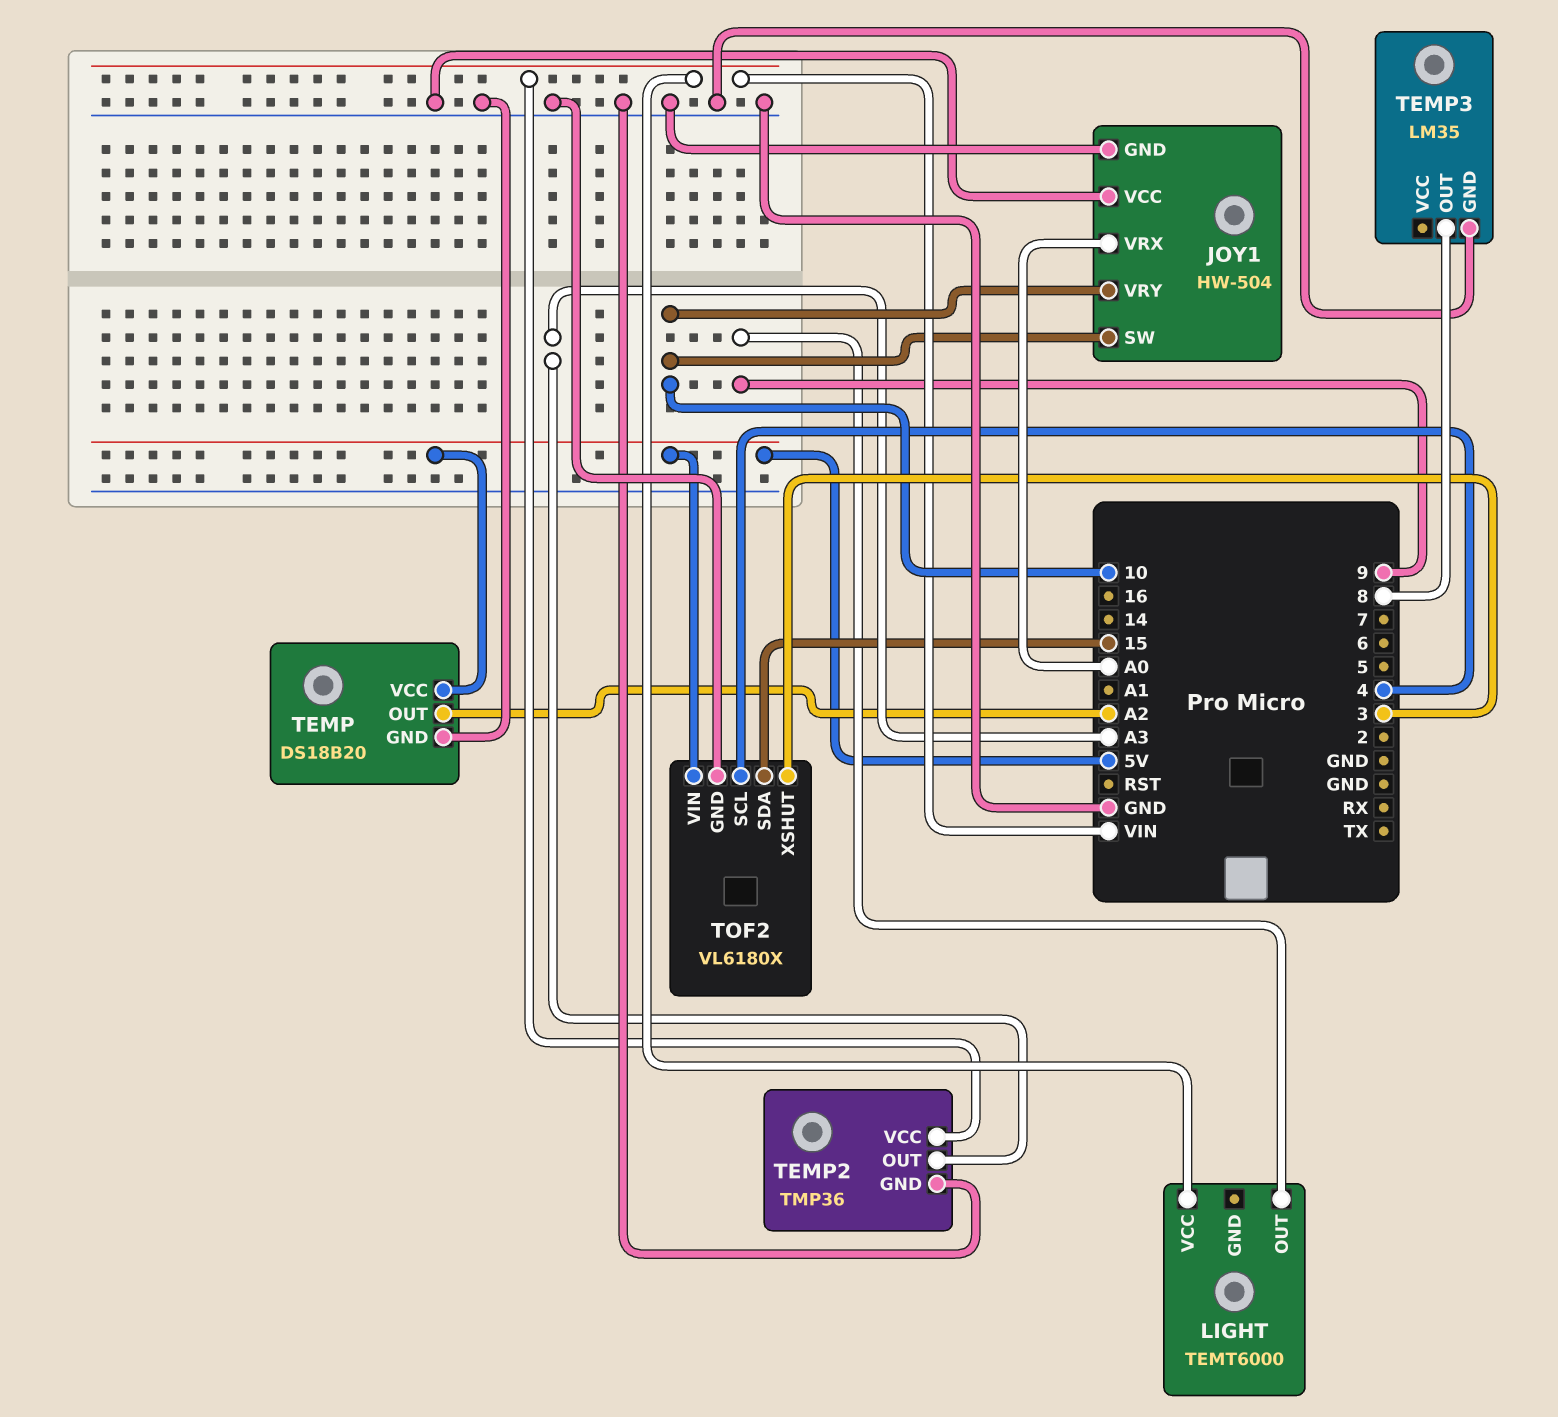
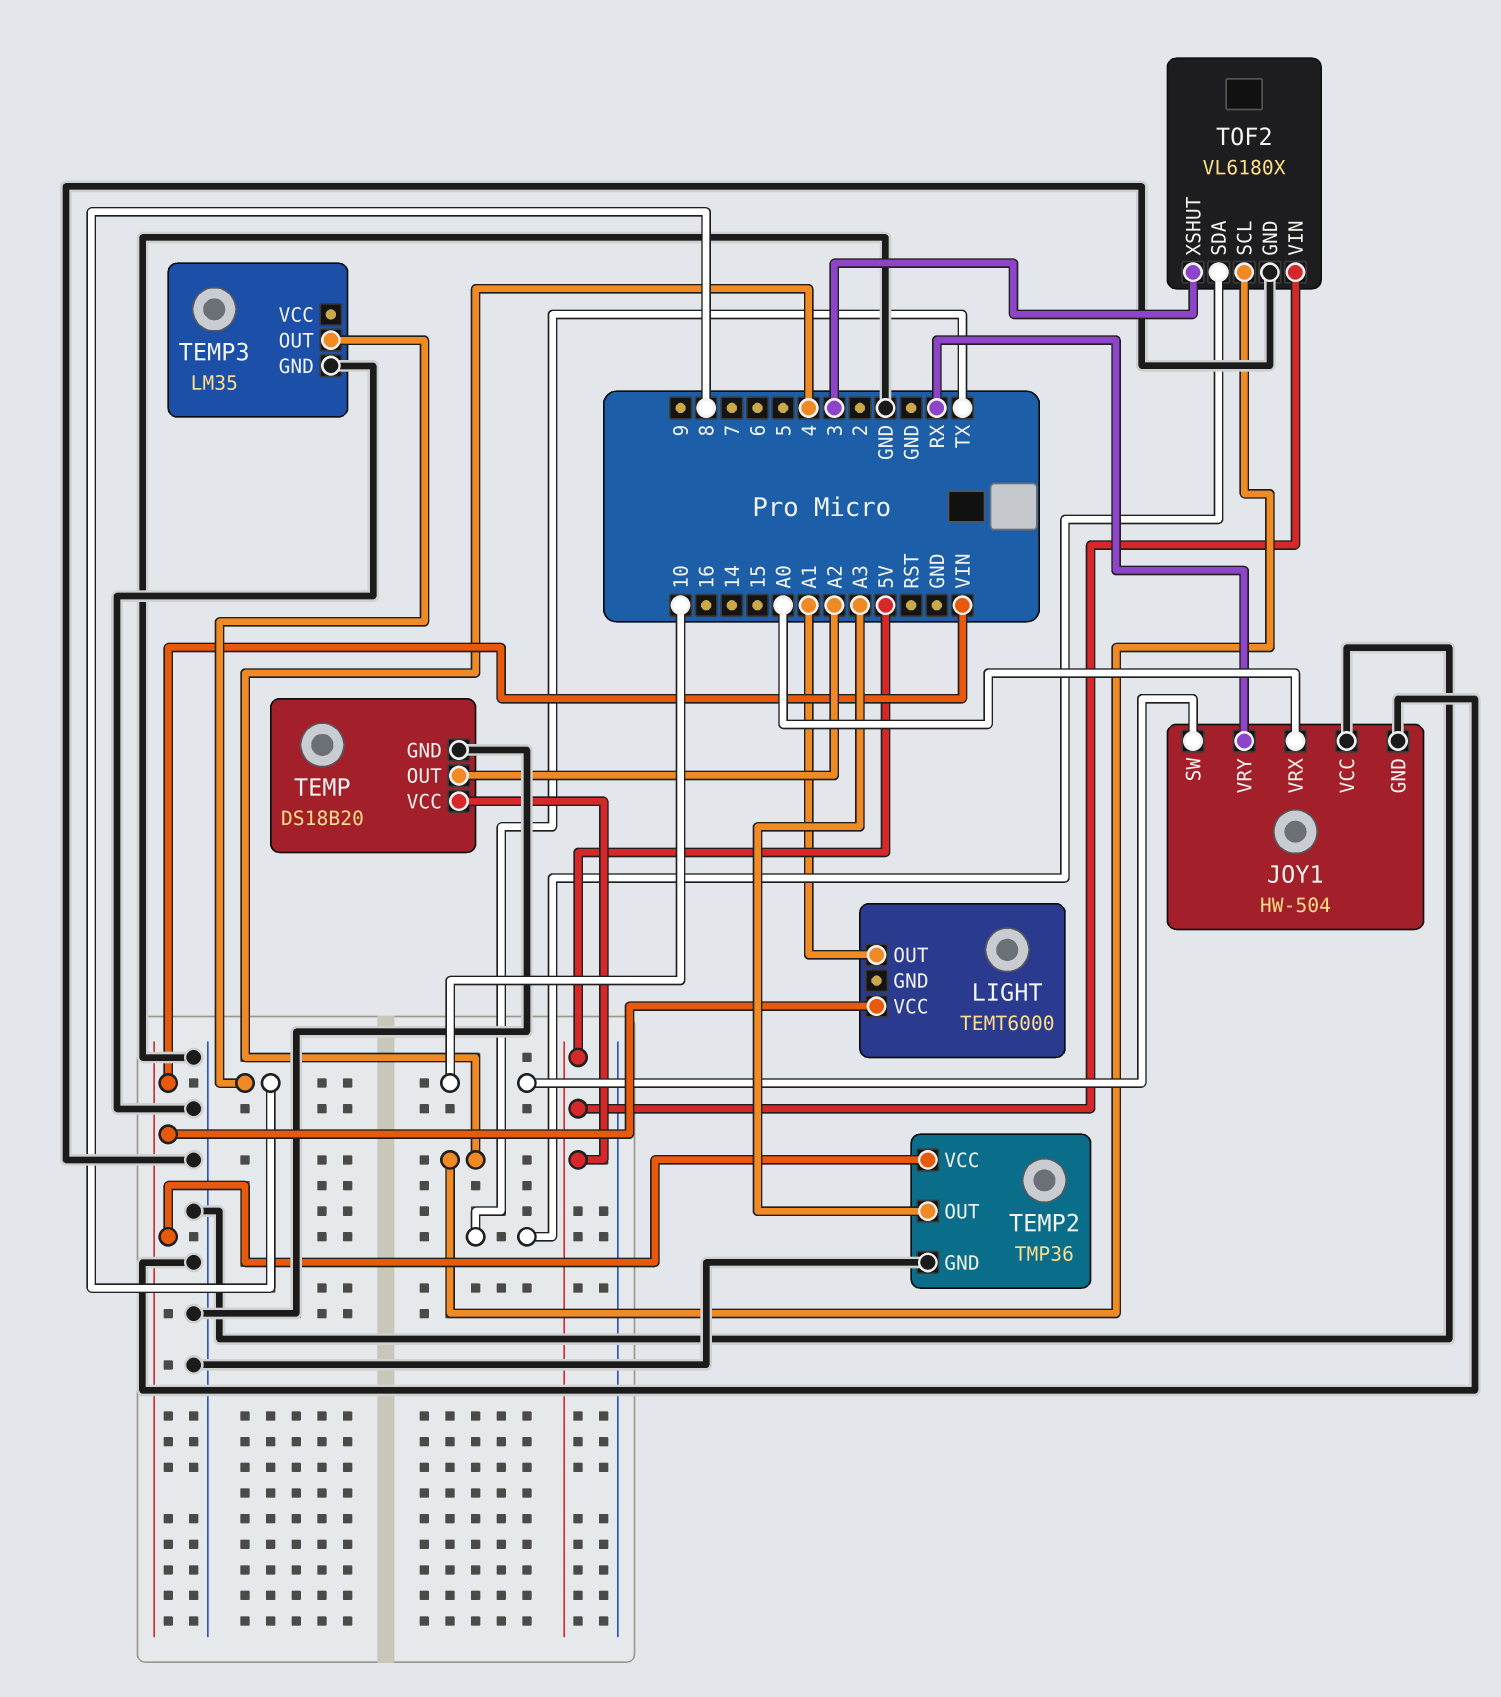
JOY1 pin VRY: 10 -> RX
LIGHT pin OUT: 9 -> A1
TOF2 pin SDA: 15 -> TX

